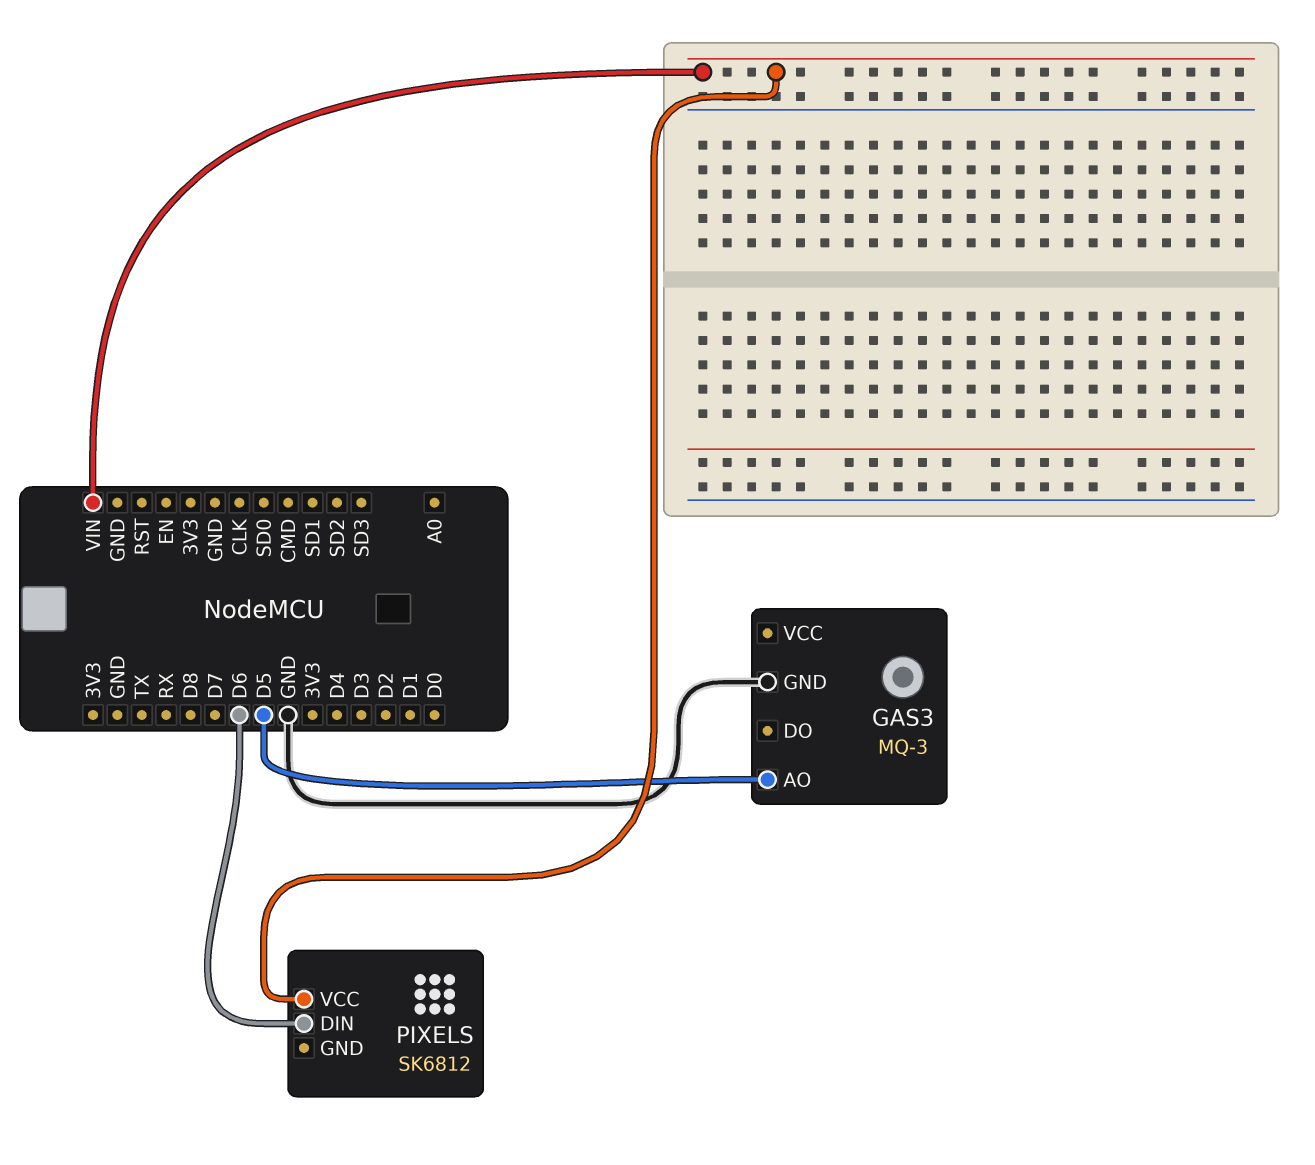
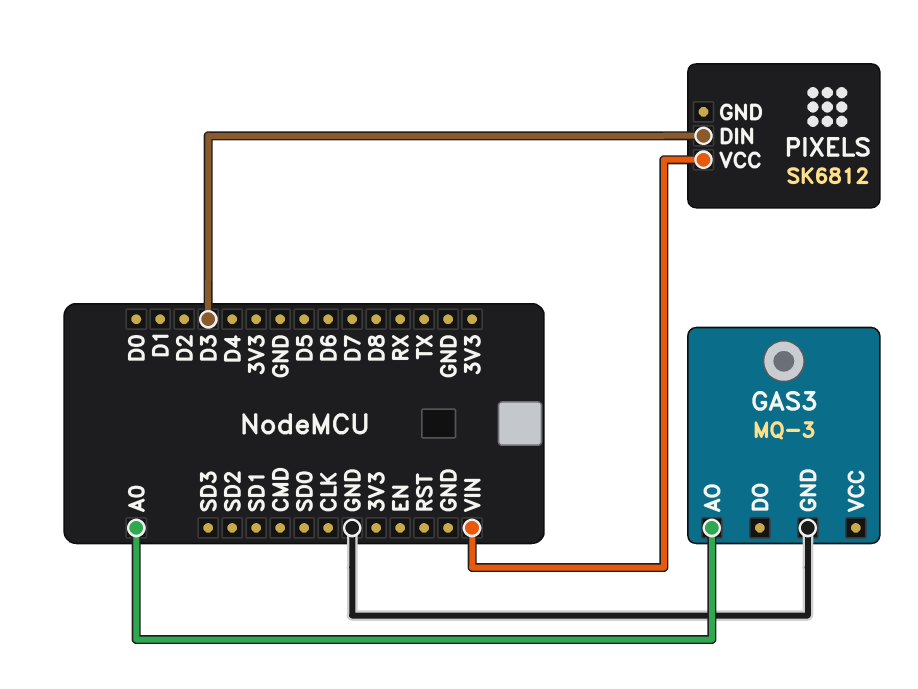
GAS3 pin AO: D5 -> A0
PIXELS pin DIN: D6 -> D3

